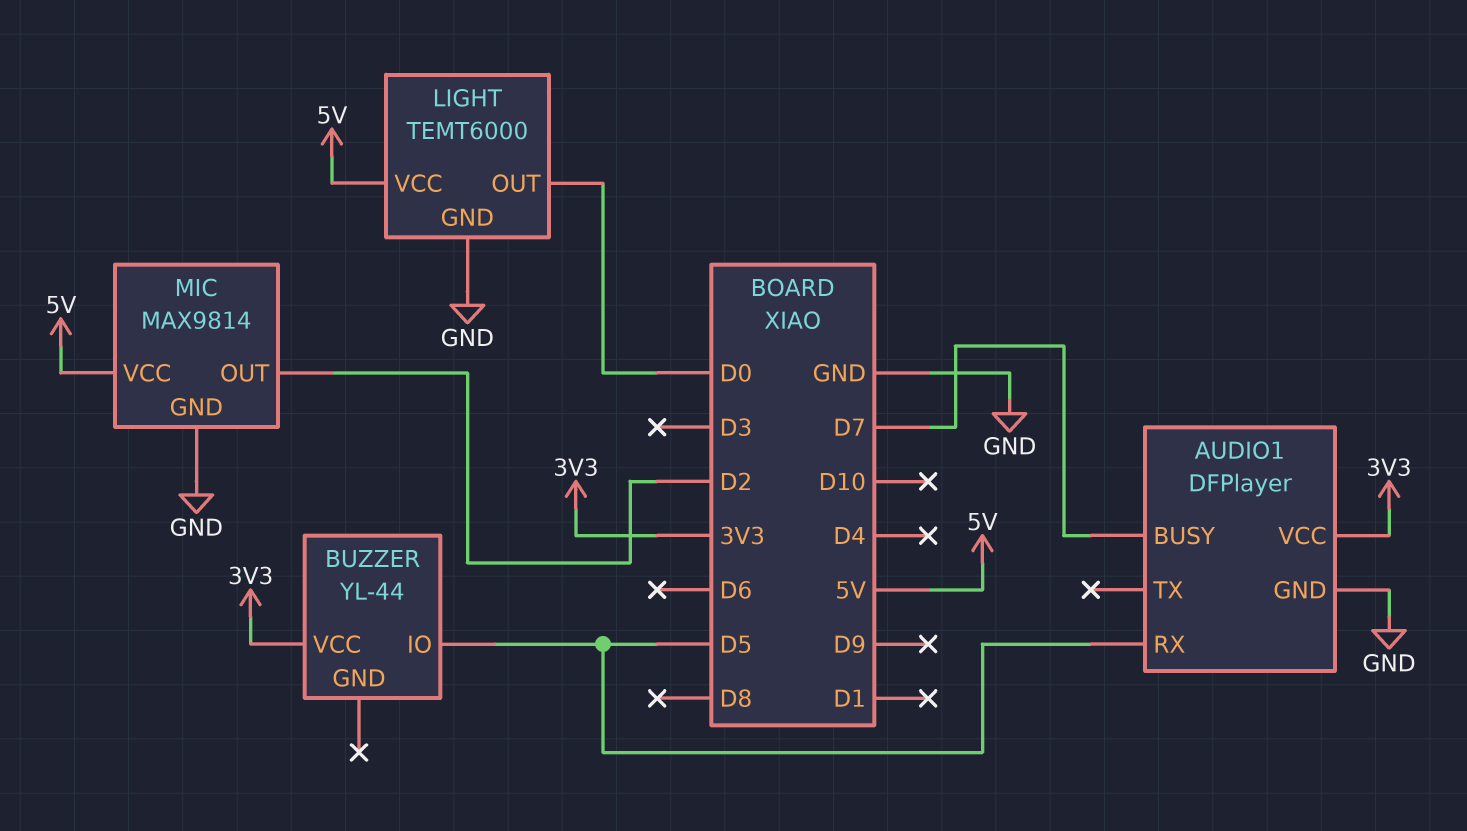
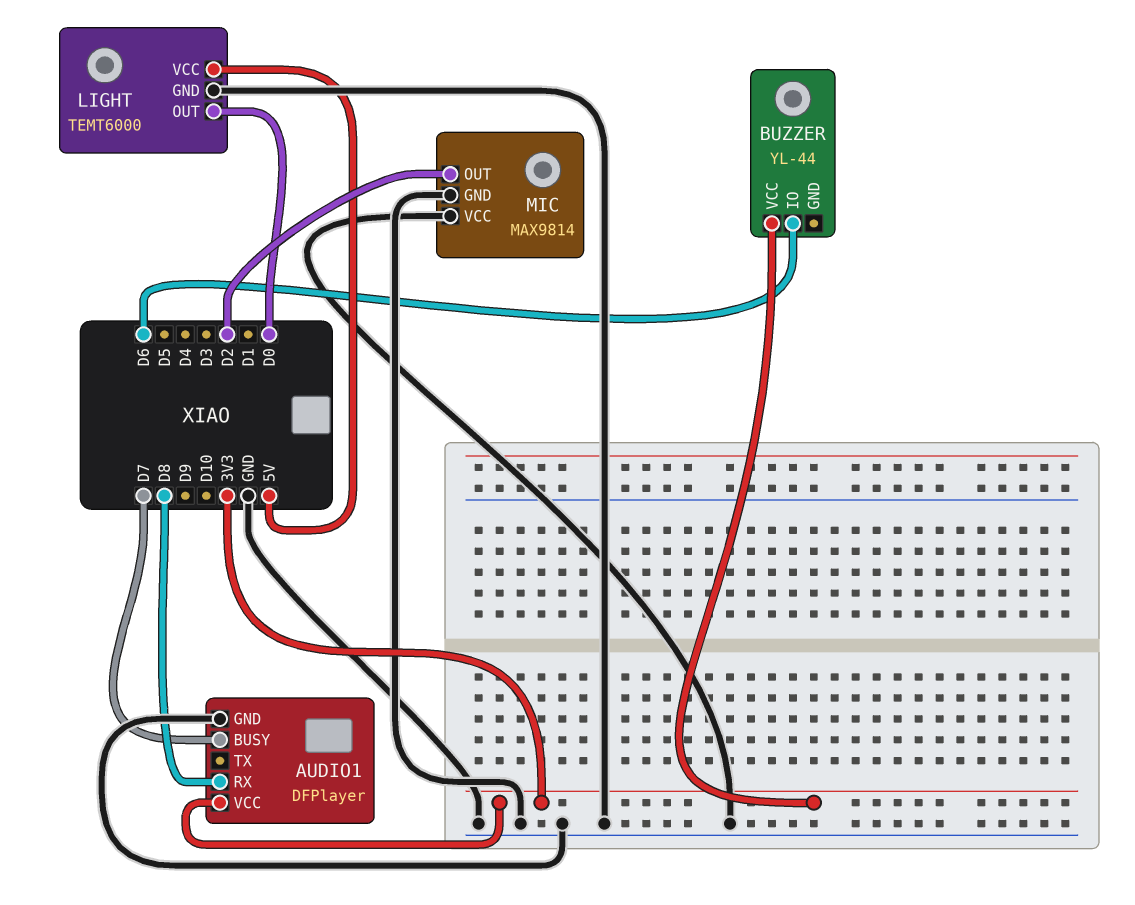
AUDIO1 pin RX: D5 -> D8
BUZZER pin IO: D5 -> D6
MIC pin VCC: 5V -> GND

